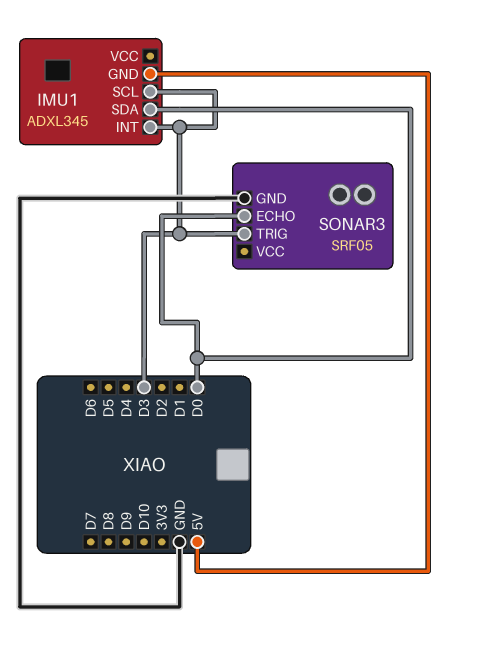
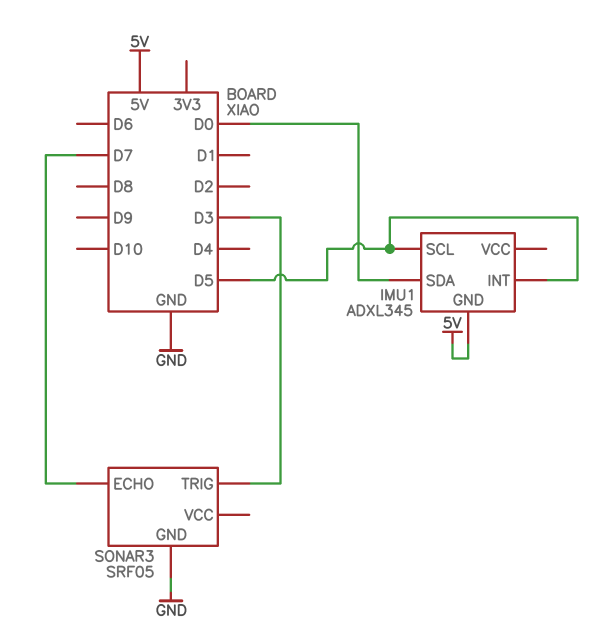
IMU1 pin INT: D3 -> D5
IMU1 pin SCL: D3 -> D5
SONAR3 pin ECHO: D0 -> D7

